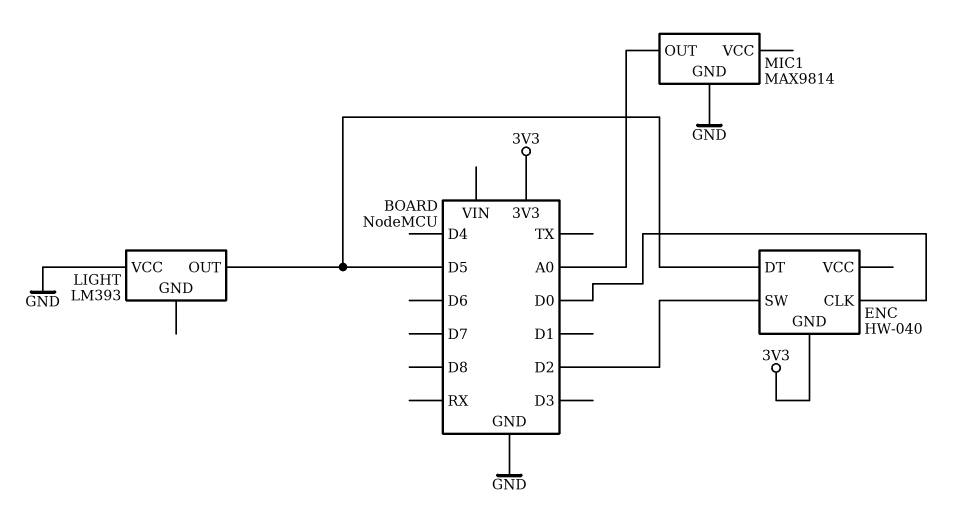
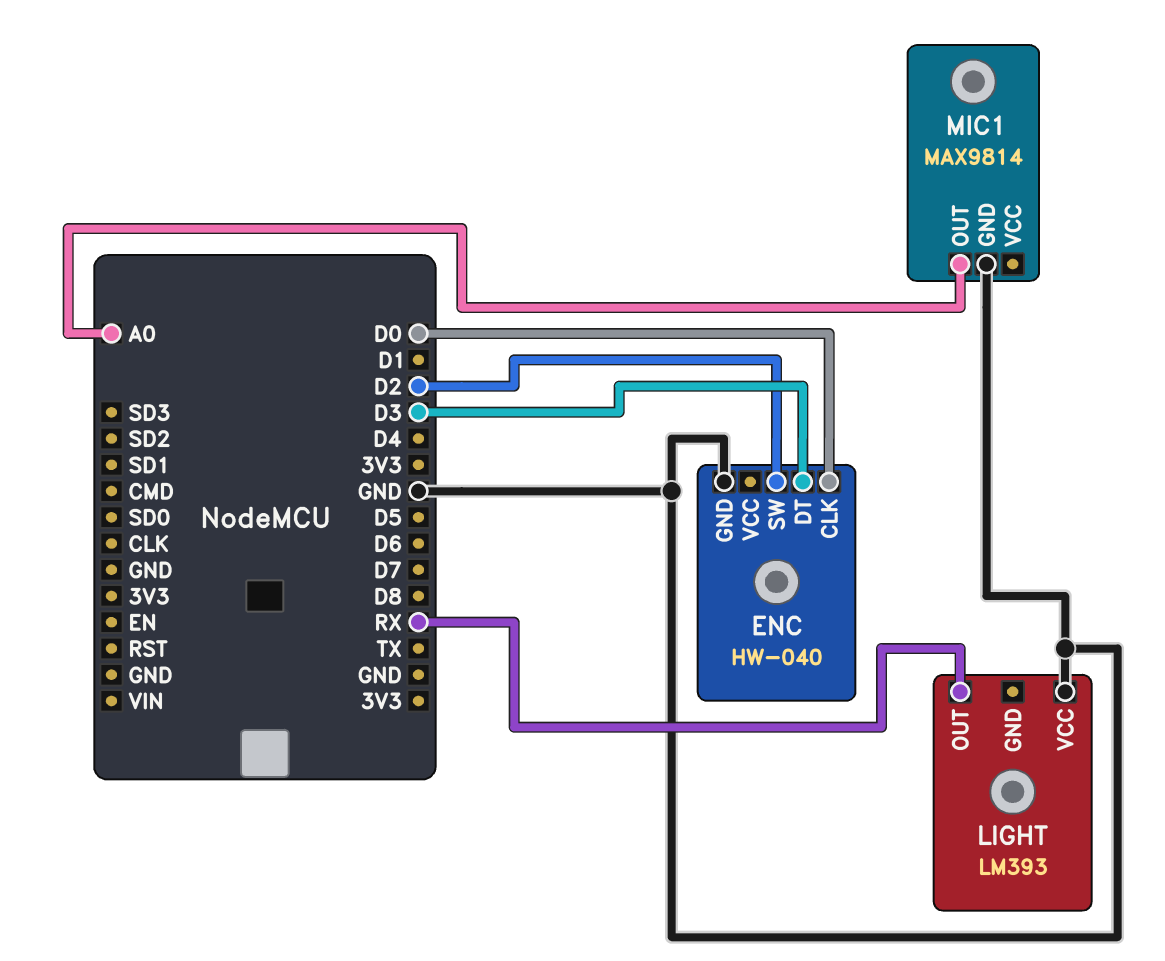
ENC pin DT: D5 -> D3
ENC pin GND: 3V3 -> GND
LIGHT pin OUT: D5 -> RX

